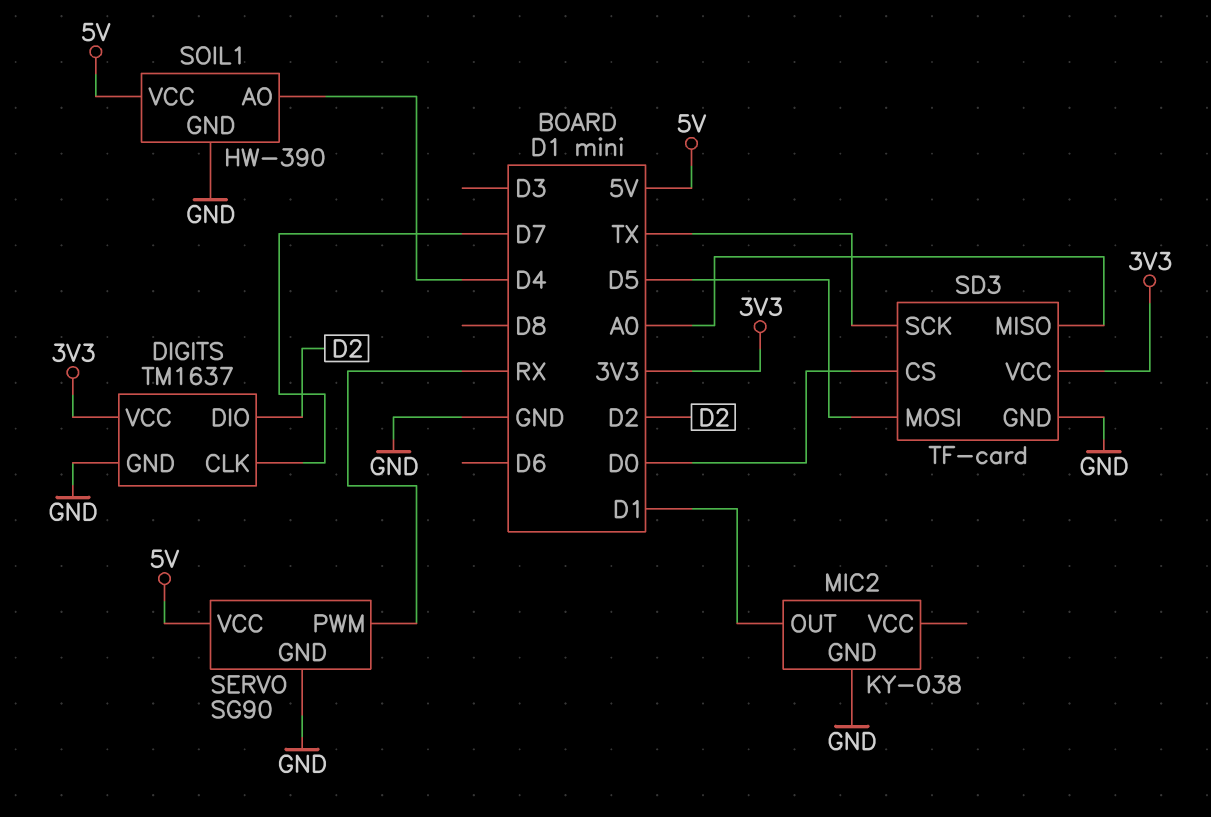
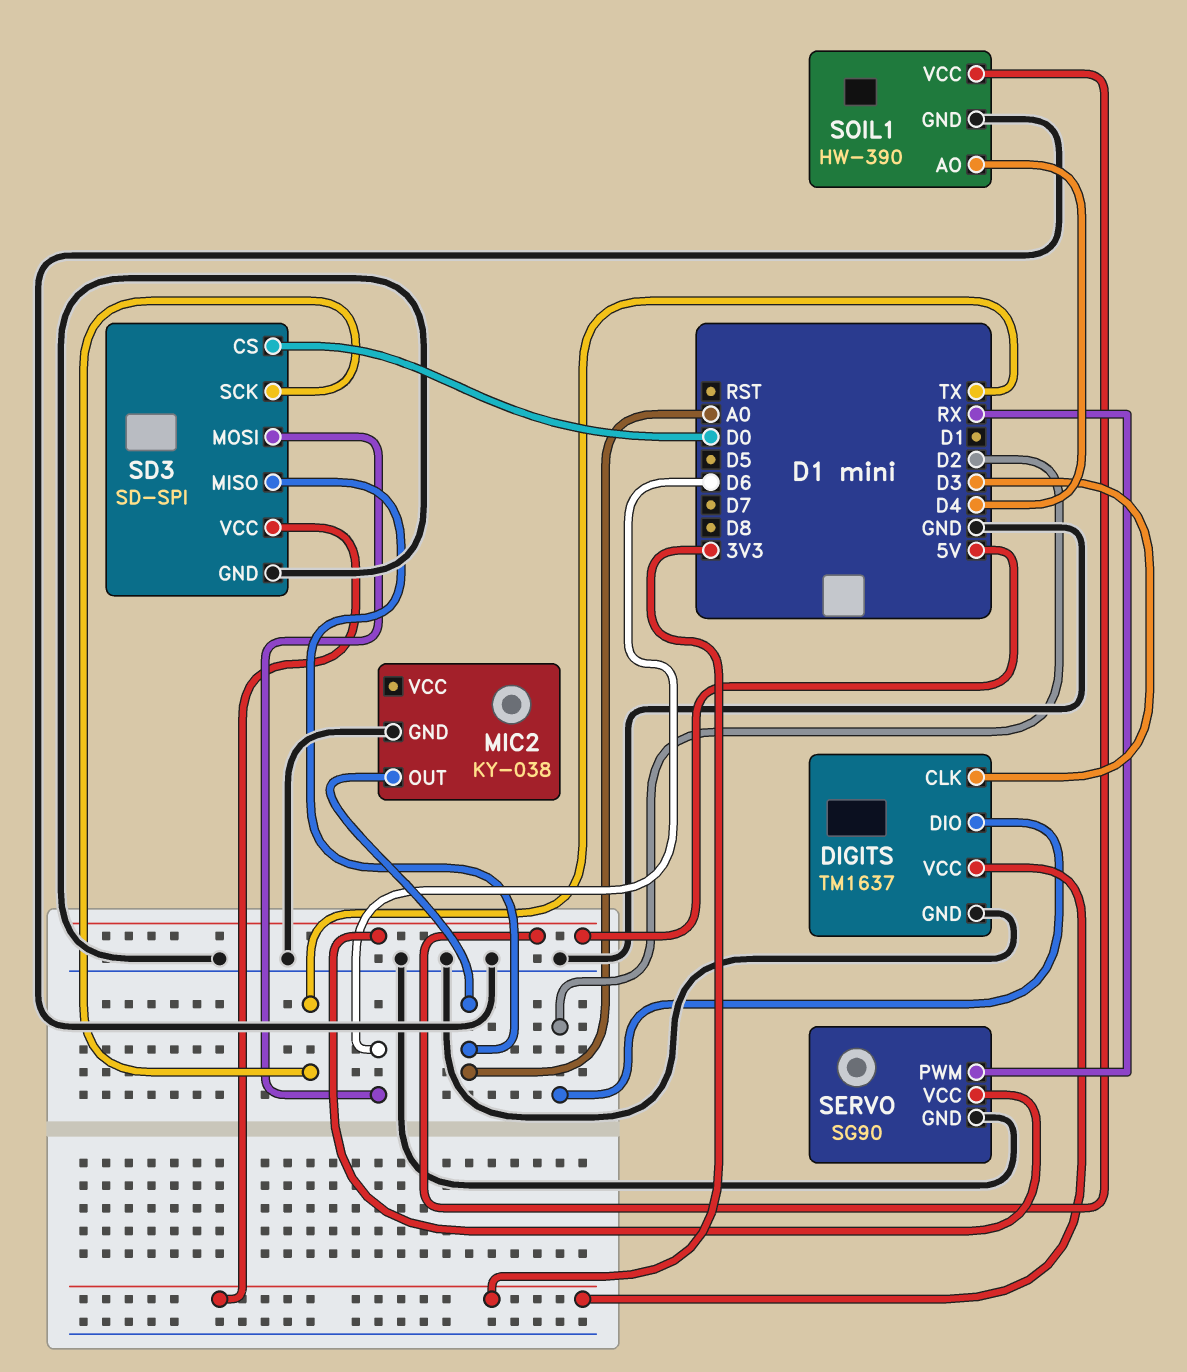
DIGITS pin CLK: D7 -> D3
MIC2 pin OUT: D1 -> A0
SD3: TF-card -> SD-SPI
SD3 pin MOSI: D5 -> D6

